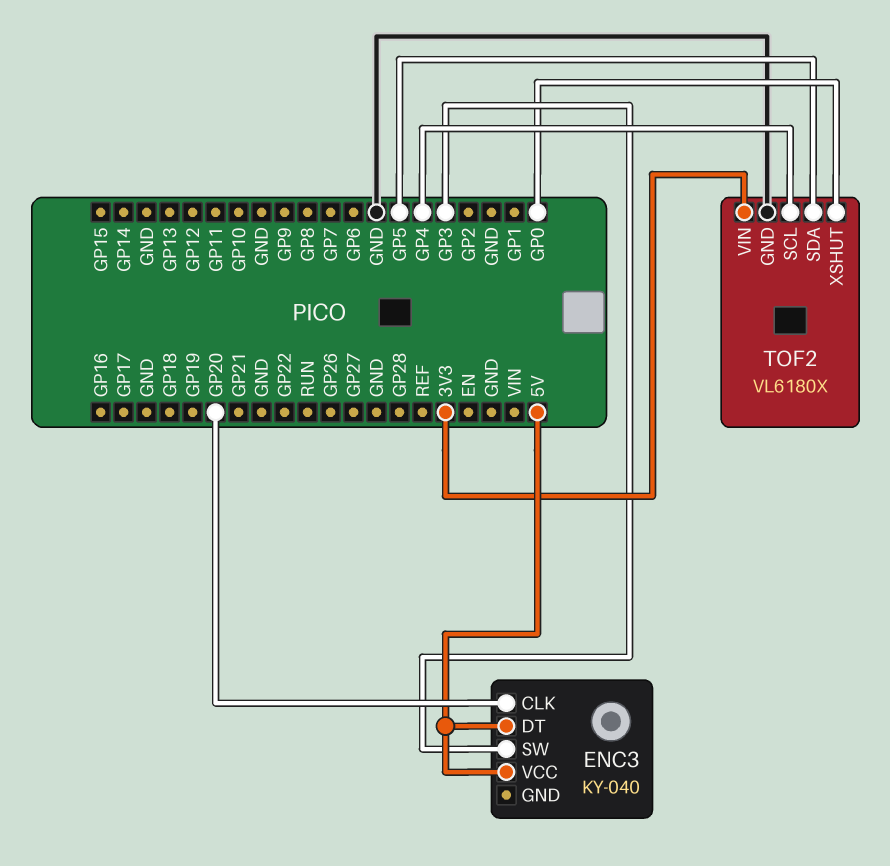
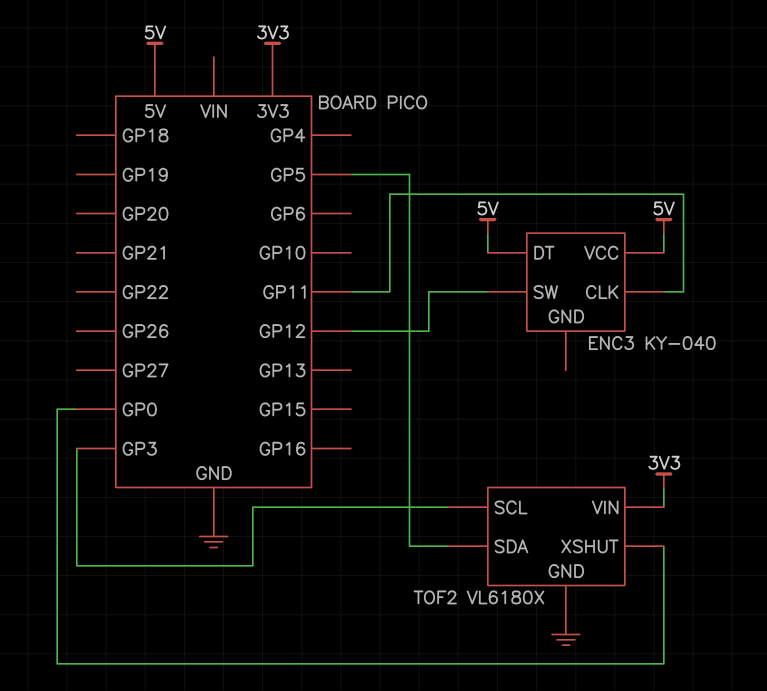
ENC3 pin CLK: GP20 -> GP11
ENC3 pin SW: GP3 -> GP12
TOF2 pin SCL: GP4 -> GP3

